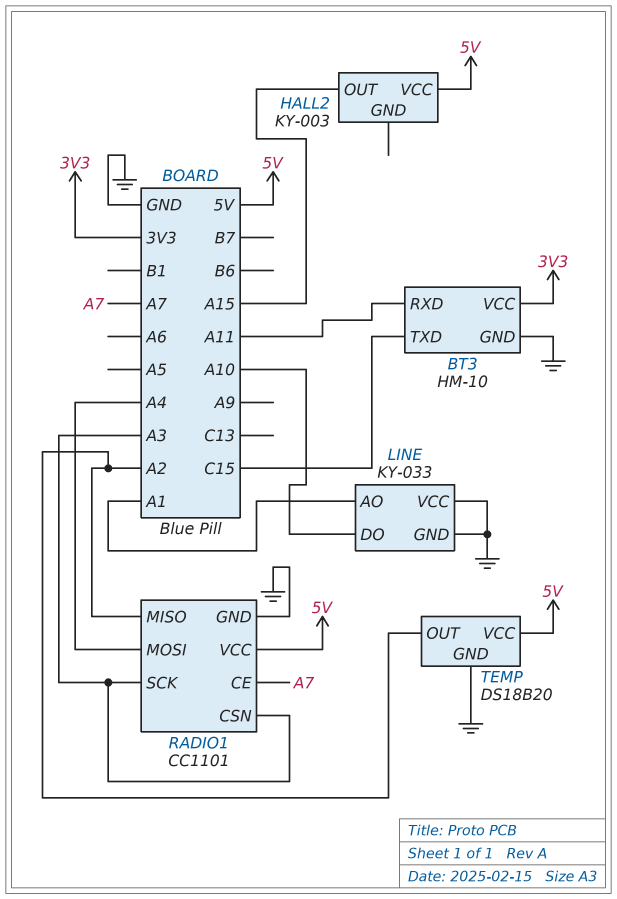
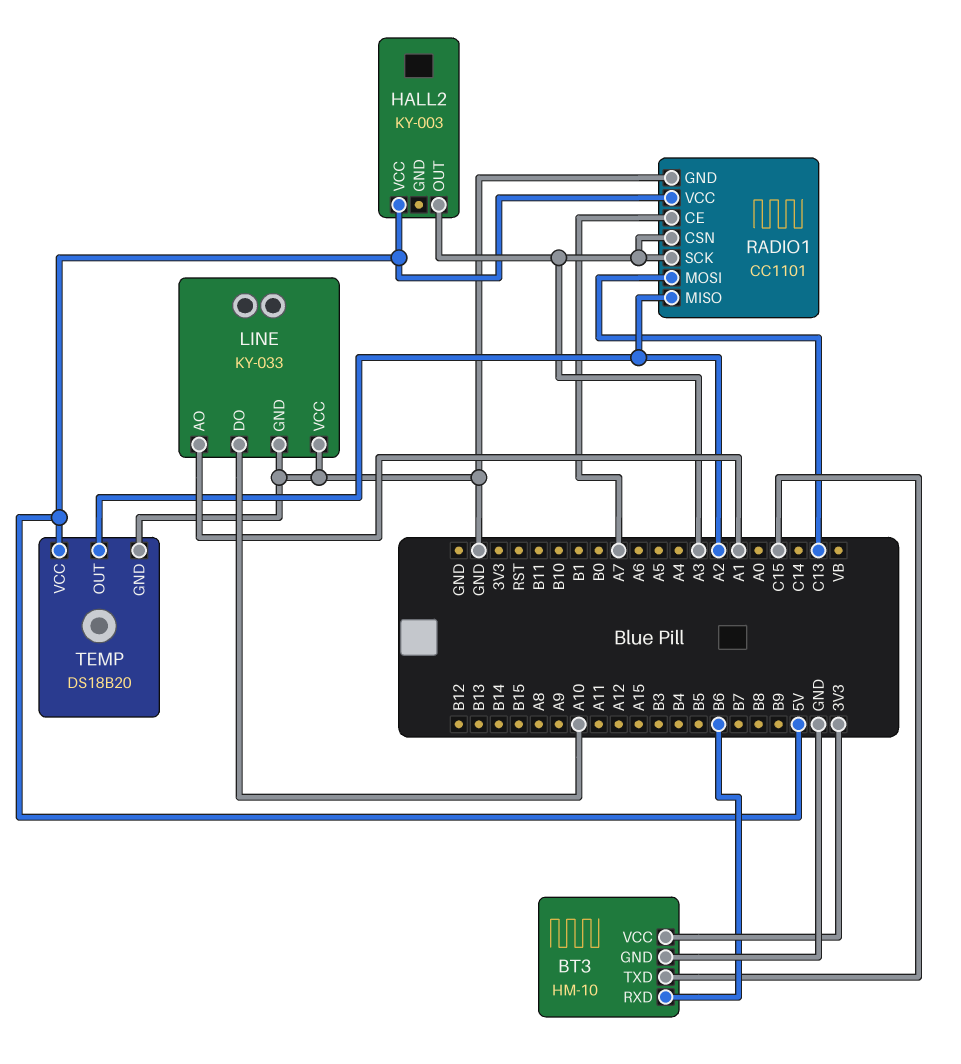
BT3 pin RXD: A11 -> B6
HALL2 pin OUT: A15 -> A3
RADIO1 pin MOSI: A4 -> C13

